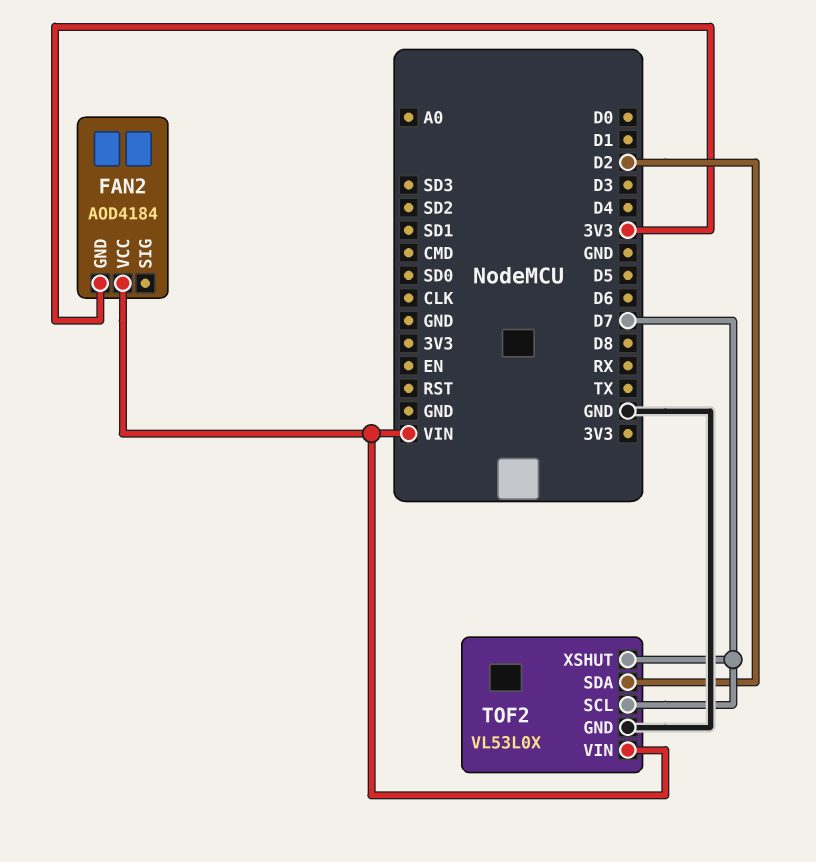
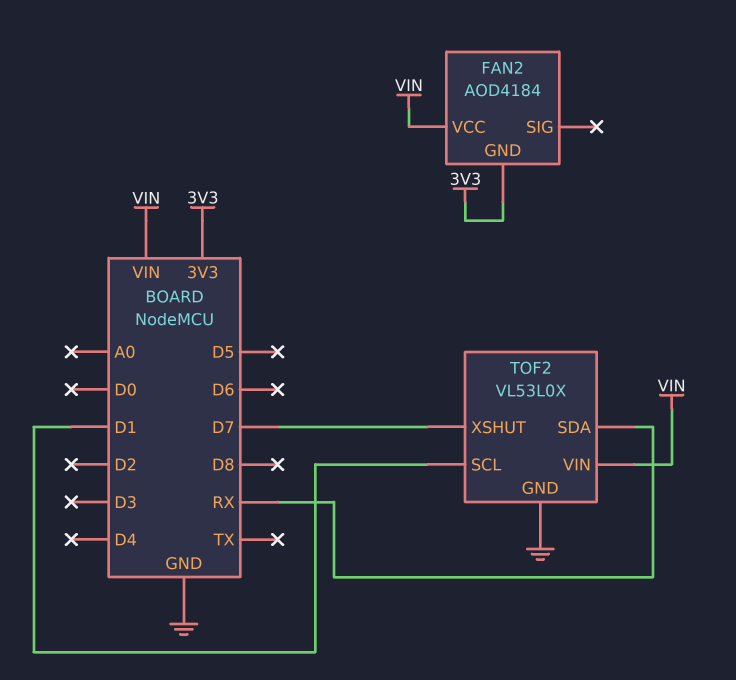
TOF2 pin SCL: D7 -> D1
TOF2 pin SDA: D2 -> RX

